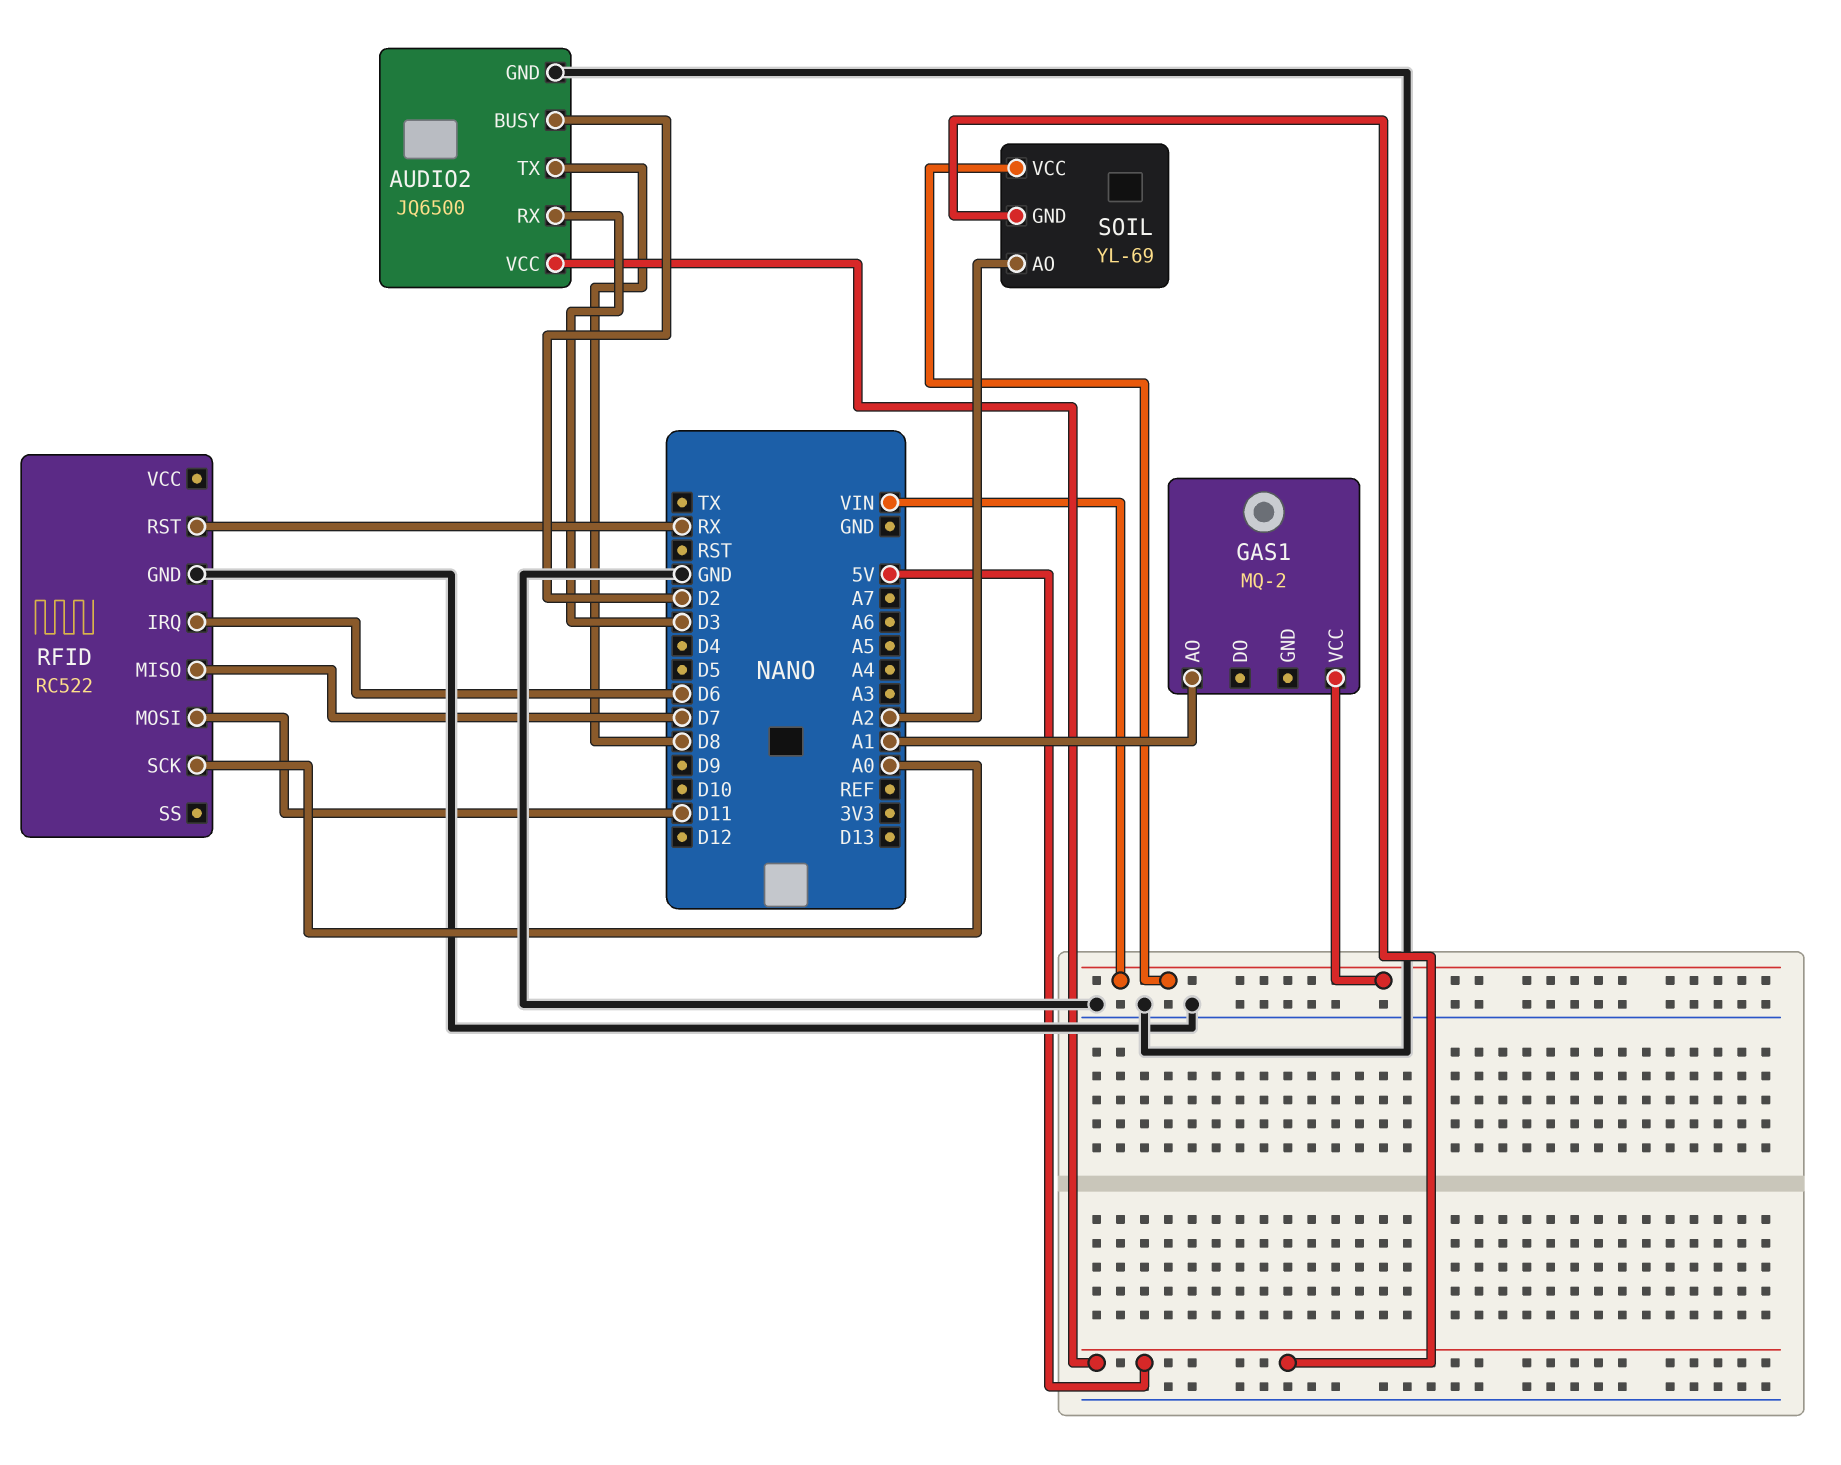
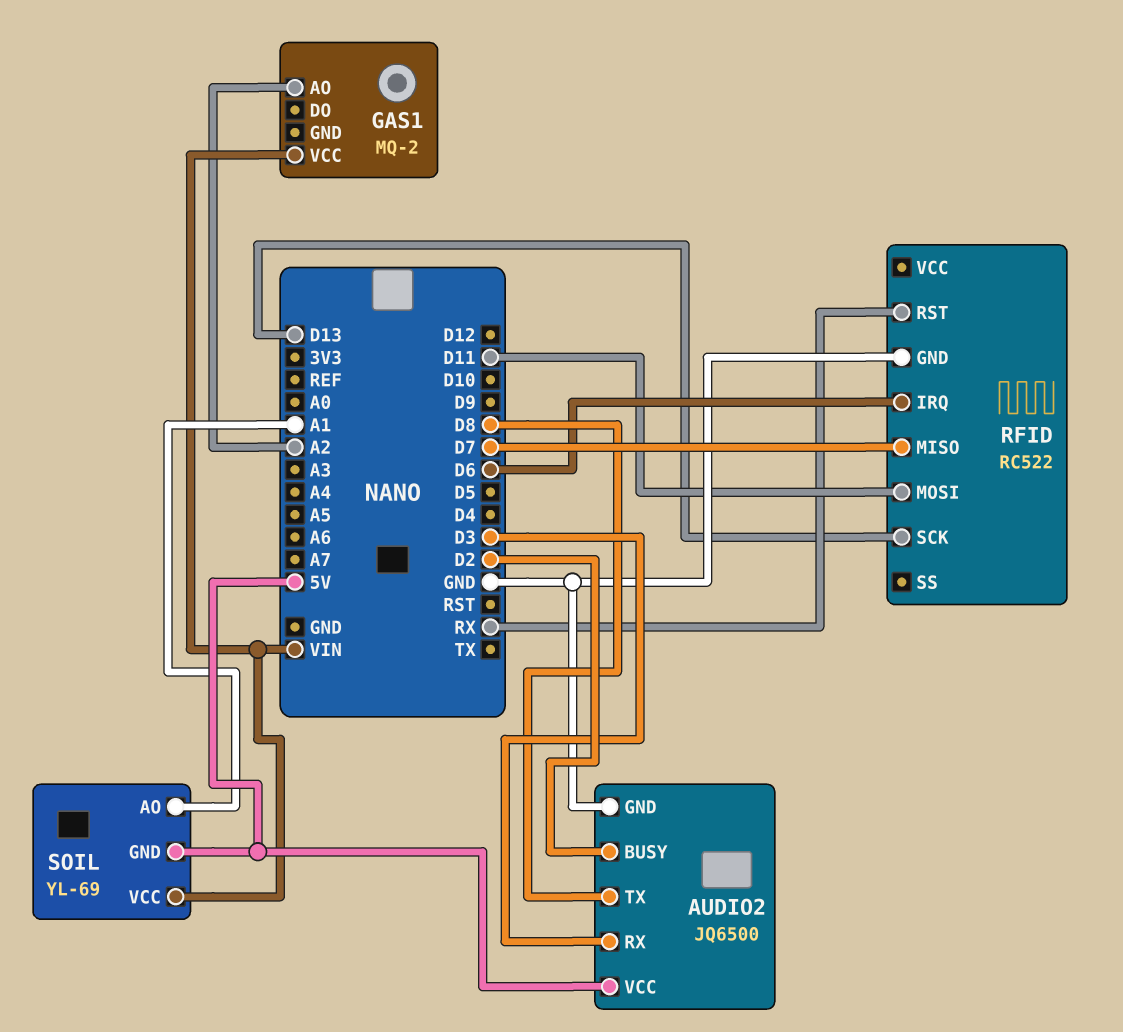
GAS1 pin AO: A1 -> A2
RFID pin SCK: A0 -> D13
SOIL pin AO: A2 -> A1

